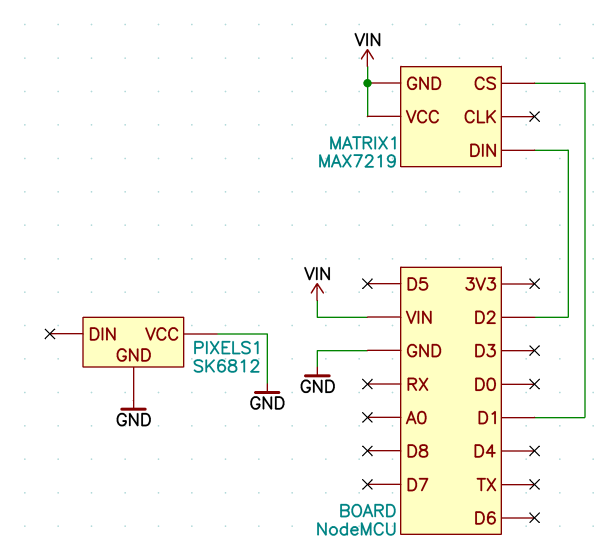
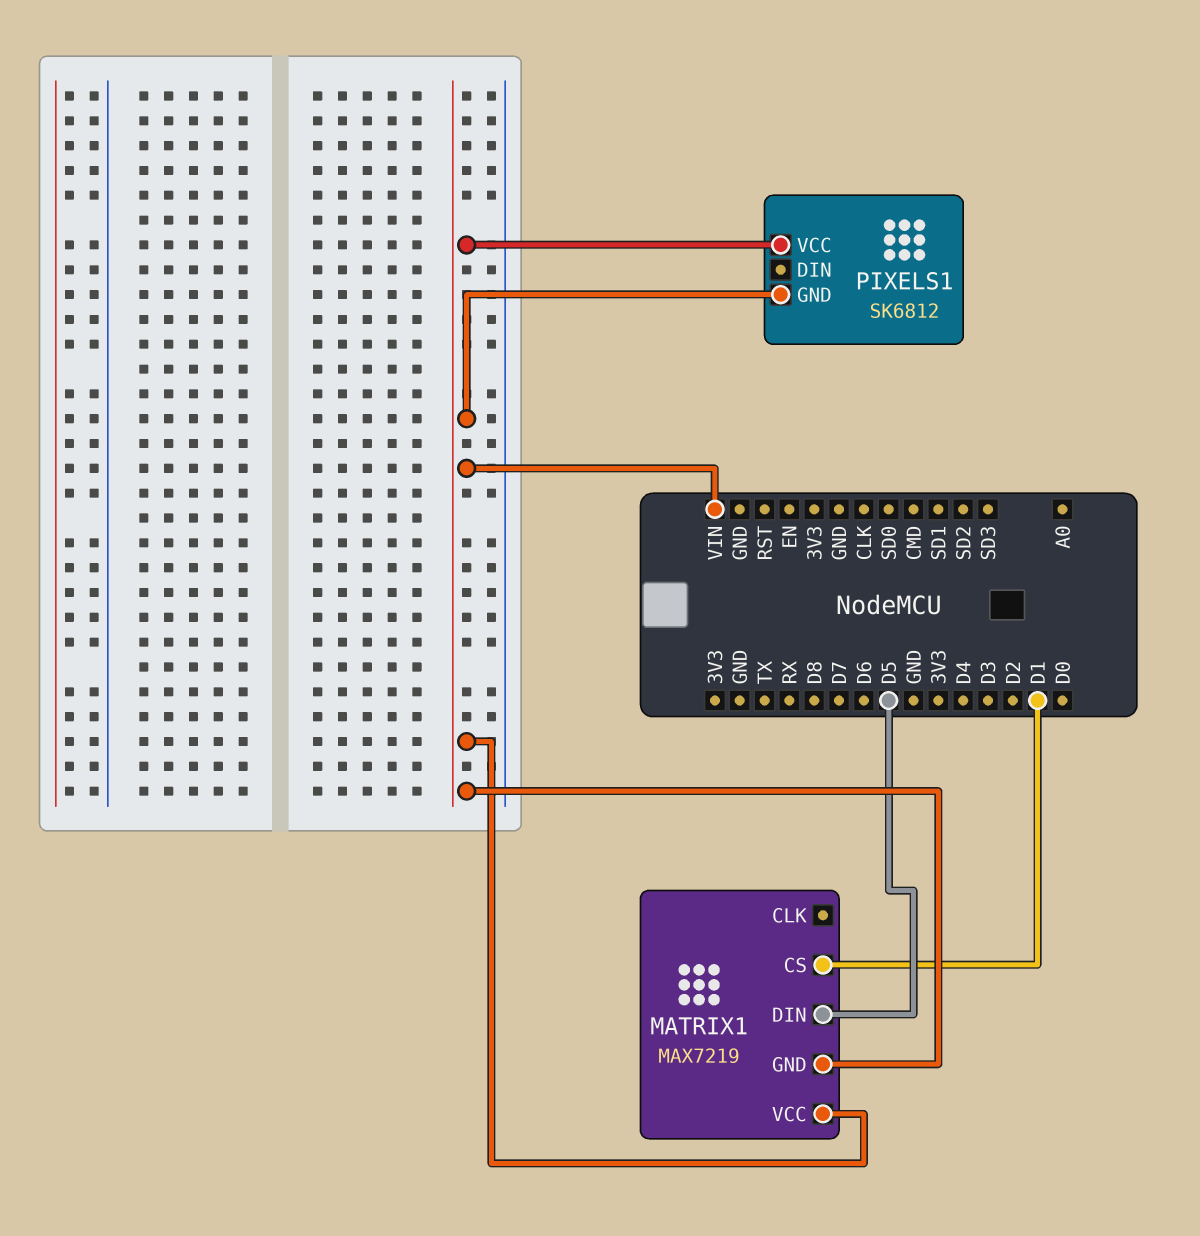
MATRIX1 pin DIN: D2 -> D5
PIXELS1 pin GND: GND -> VIN
PIXELS1 pin VCC: GND -> VIN

